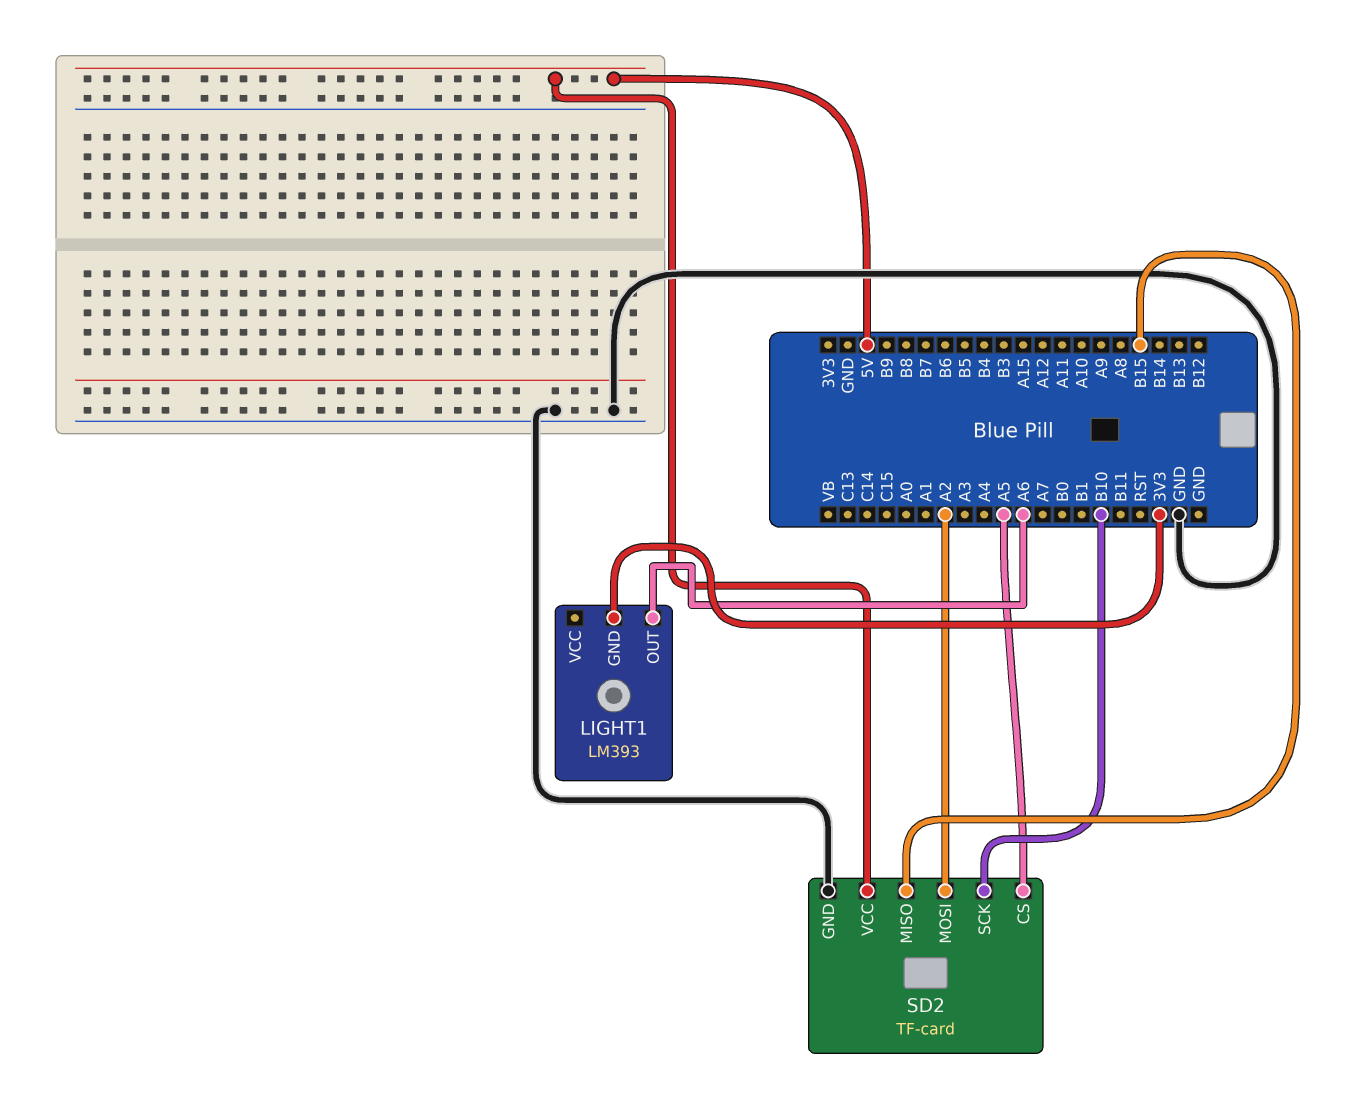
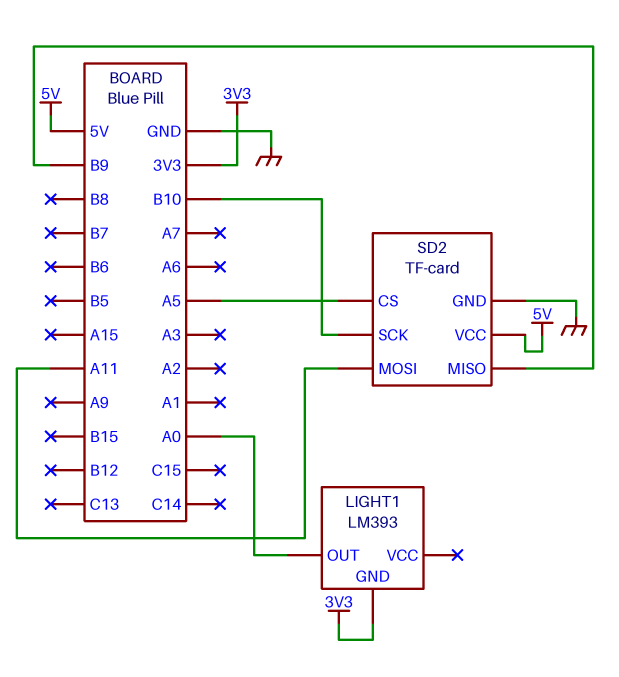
LIGHT1 pin OUT: A6 -> A0
SD2 pin MISO: B15 -> B9
SD2 pin MOSI: A2 -> A11

